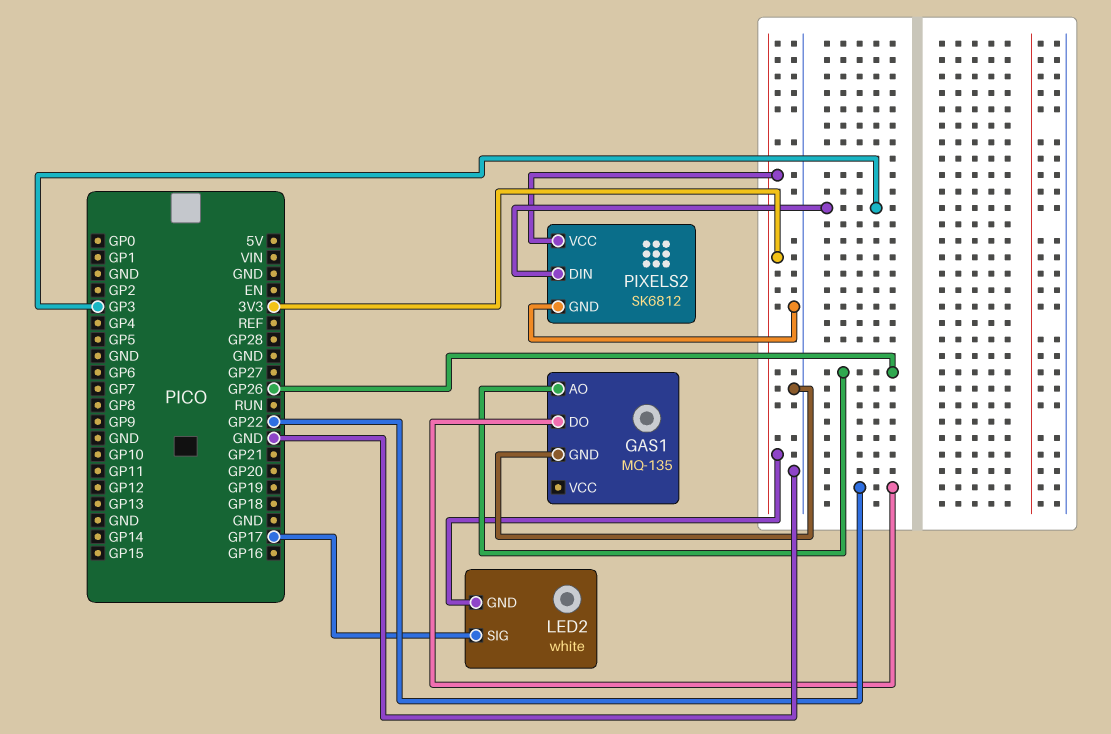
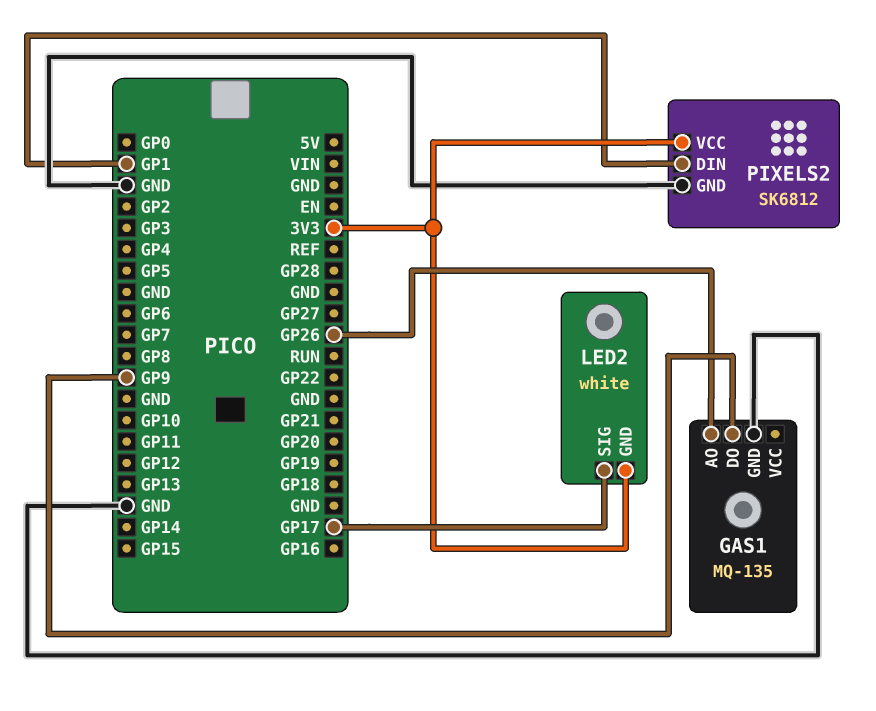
GAS1 pin DO: GP22 -> GP9
PIXELS2 pin DIN: GP3 -> GP1

